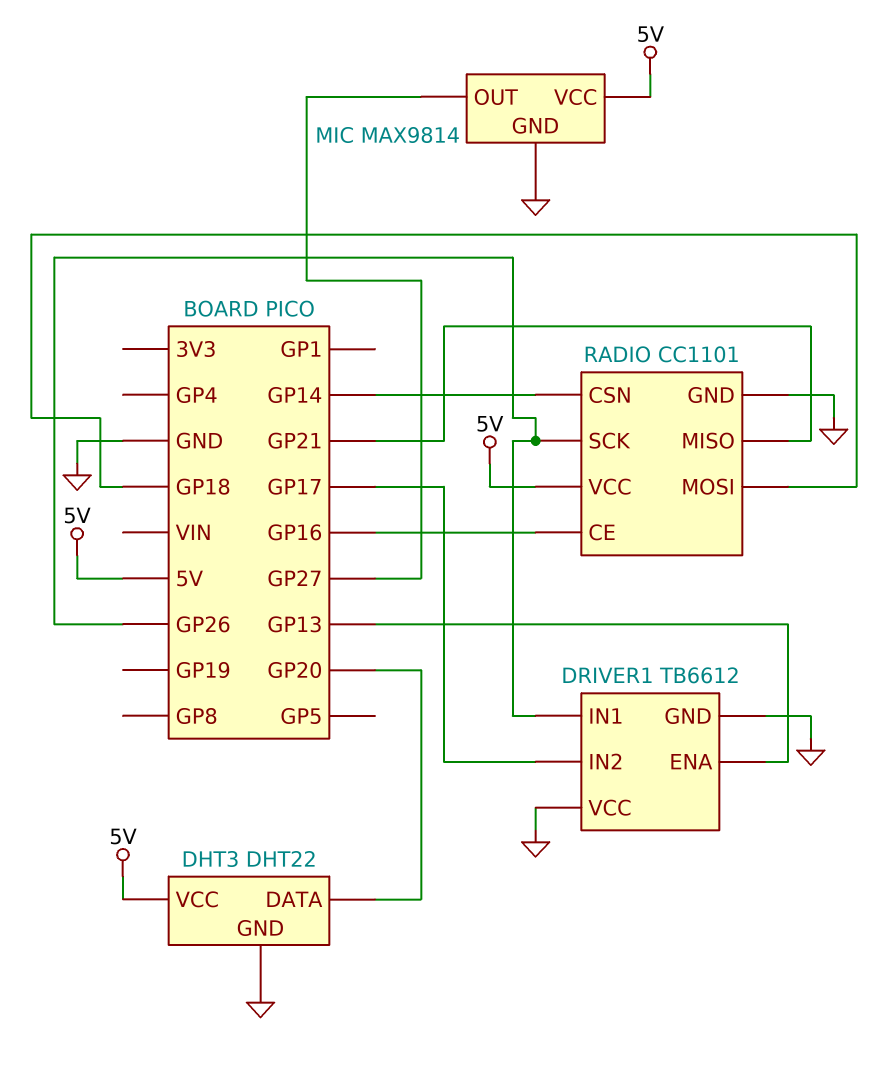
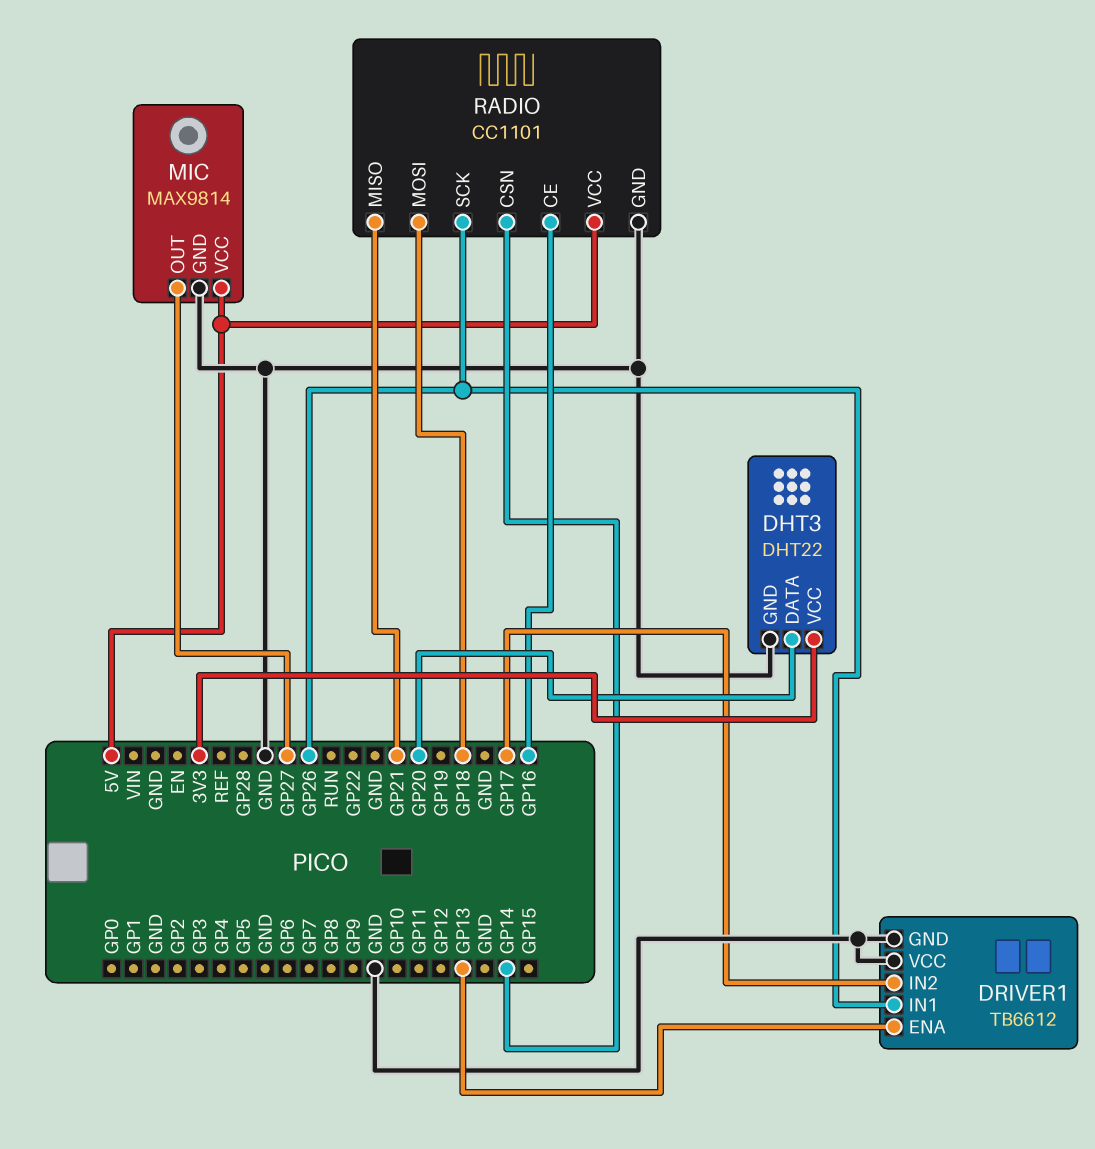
DHT3 pin VCC: 5V -> 3V3

